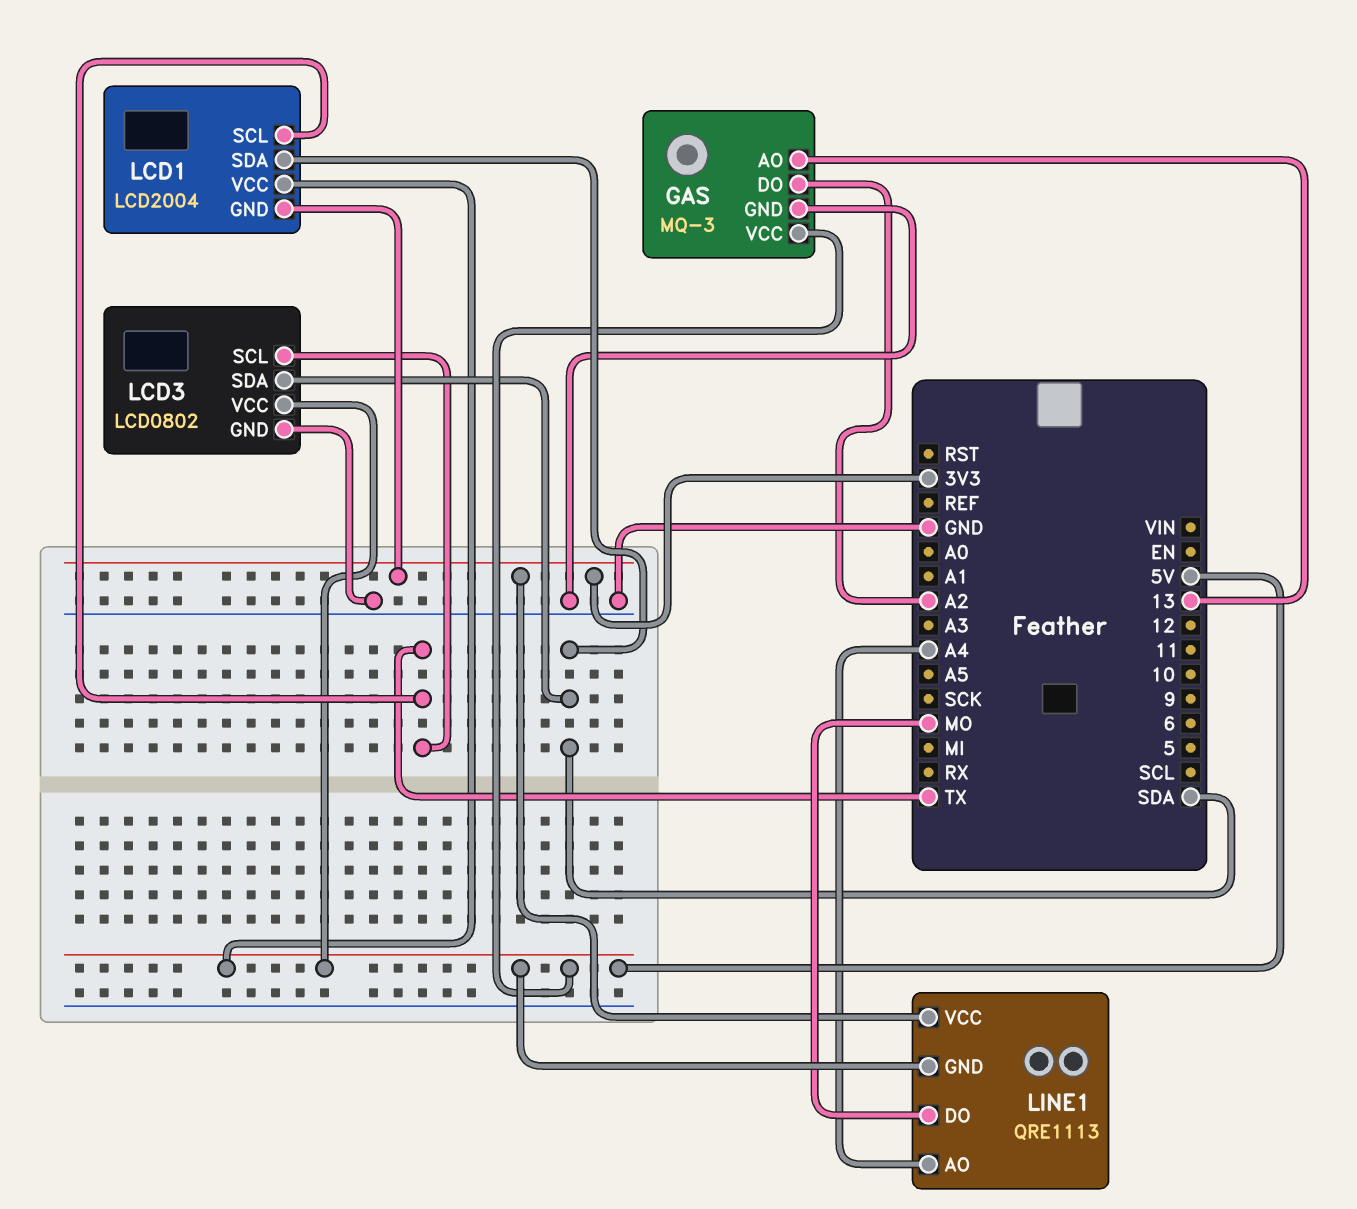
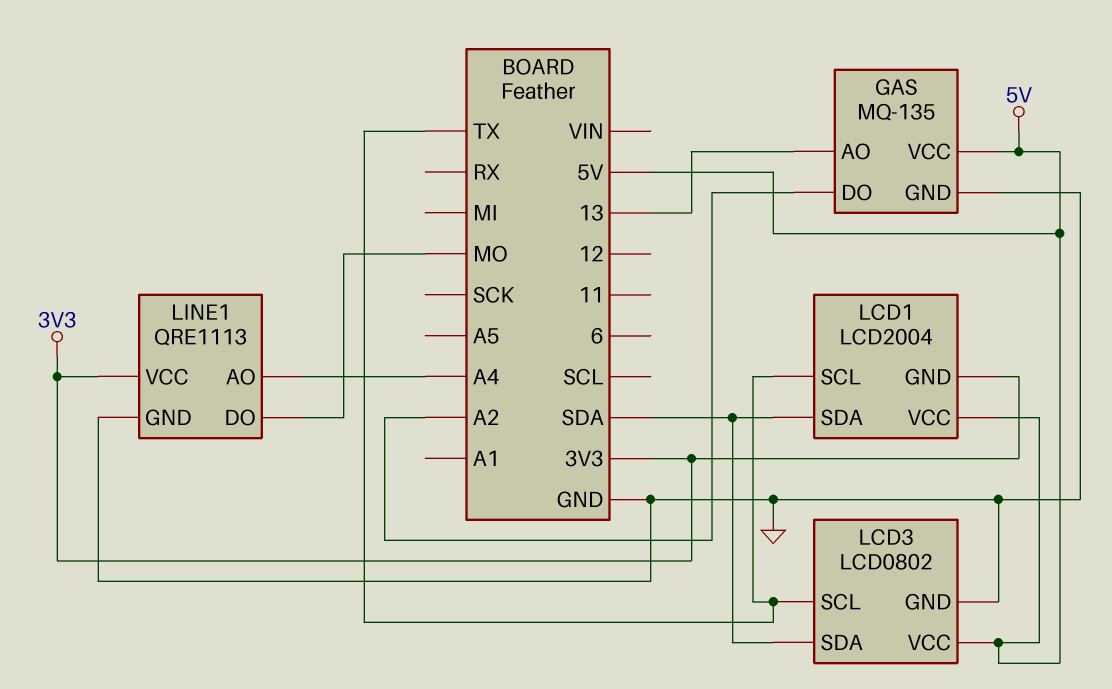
GAS: MQ-3 -> MQ-135
LINE1 pin GND: 5V -> GND

